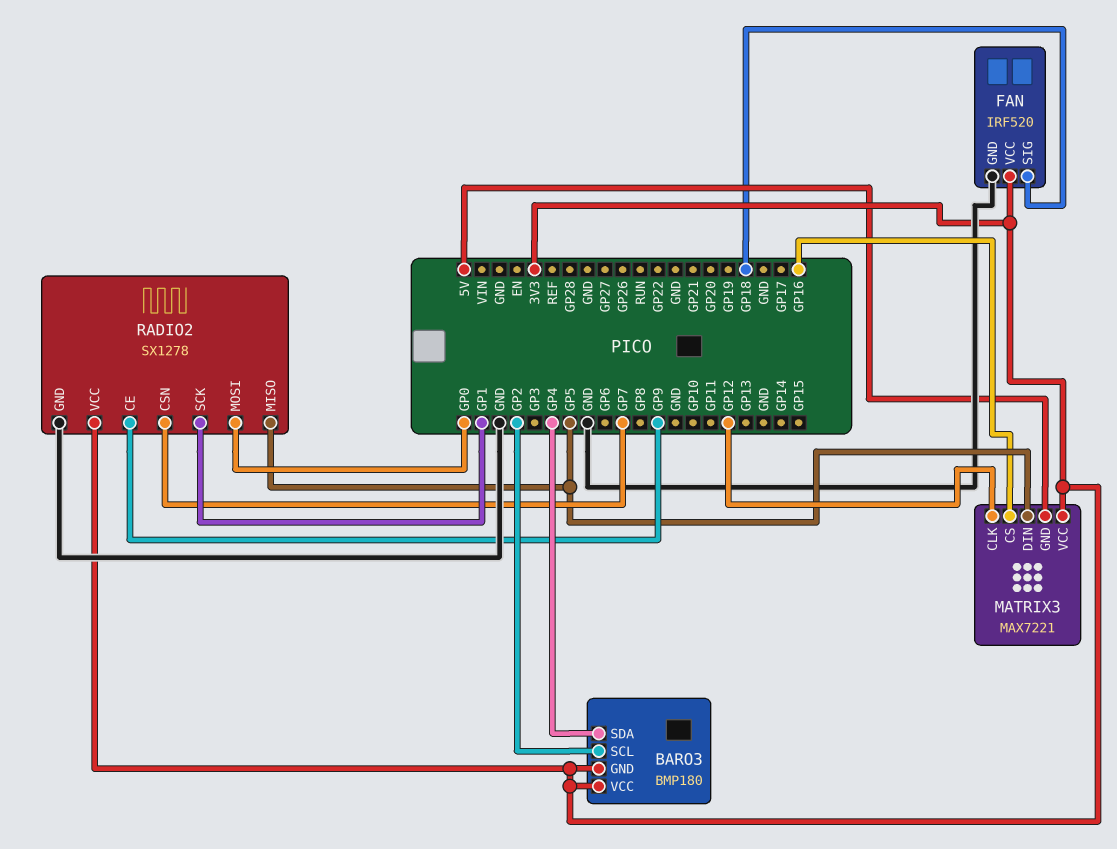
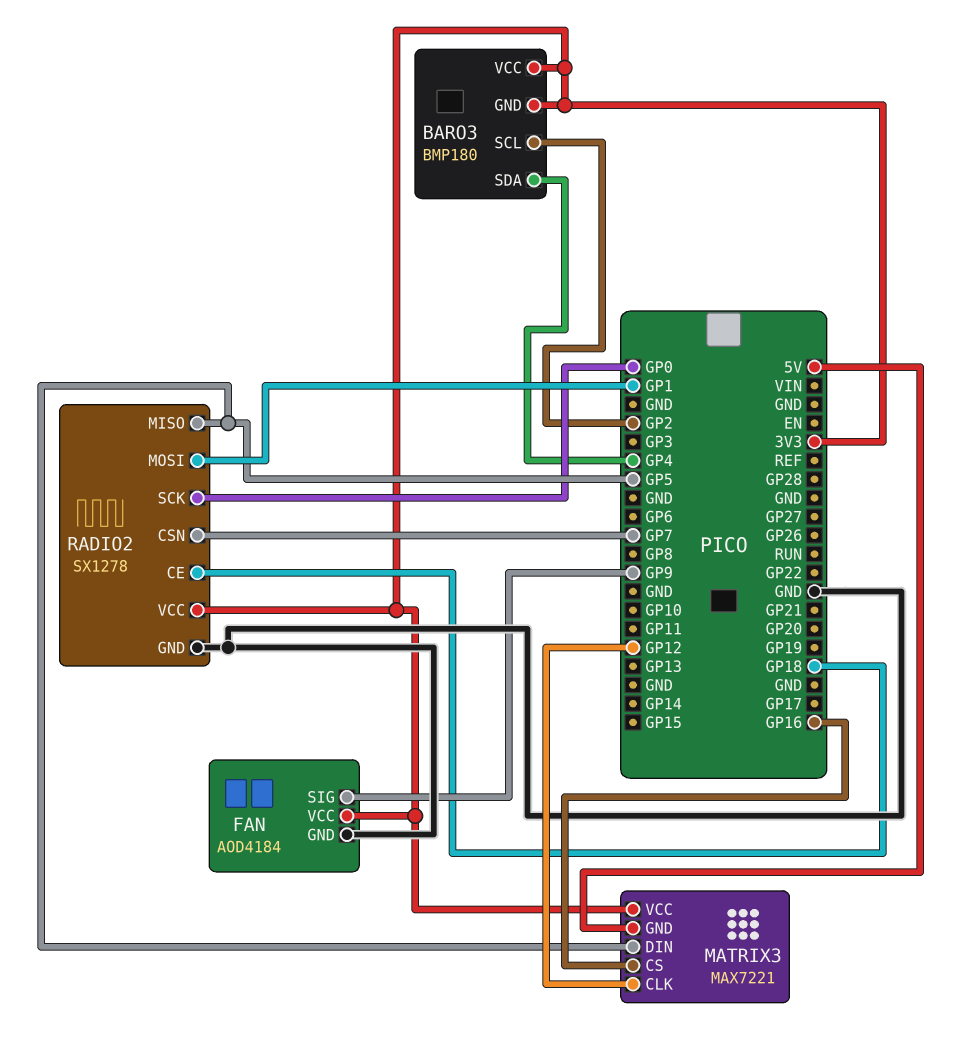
FAN: IRF520 -> AOD4184
FAN pin SIG: GP18 -> GP9
RADIO2 pin CE: GP9 -> GP18
RADIO2 pin MOSI: GP0 -> GP1
RADIO2 pin SCK: GP1 -> GP0

